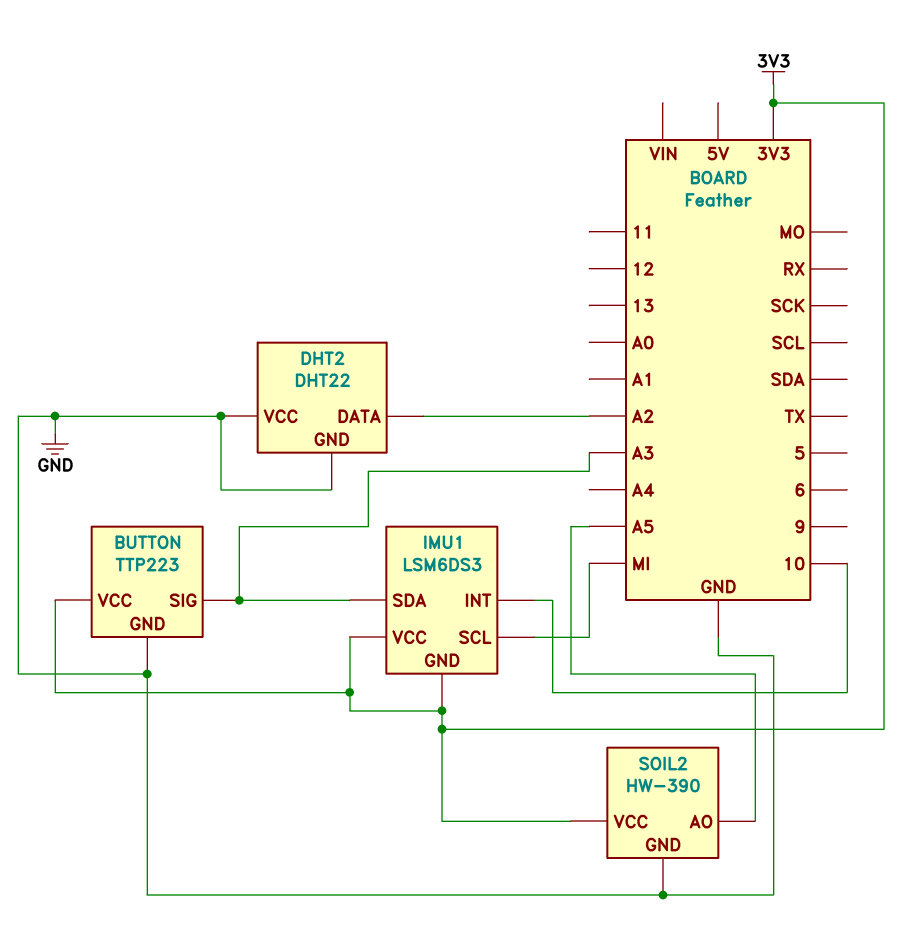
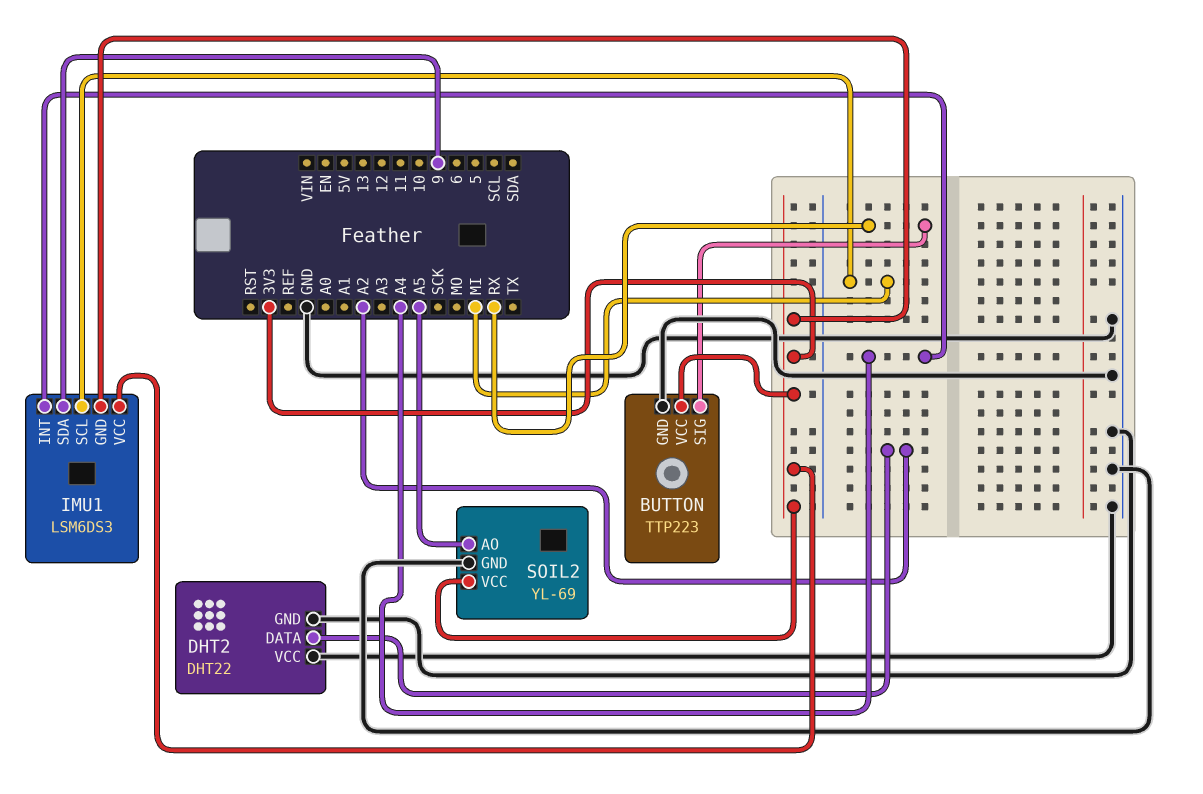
BUTTON pin SIG: A3 -> RX
IMU1 pin INT: 10 -> A4
IMU1 pin SDA: A3 -> 9
SOIL2: HW-390 -> YL-69

